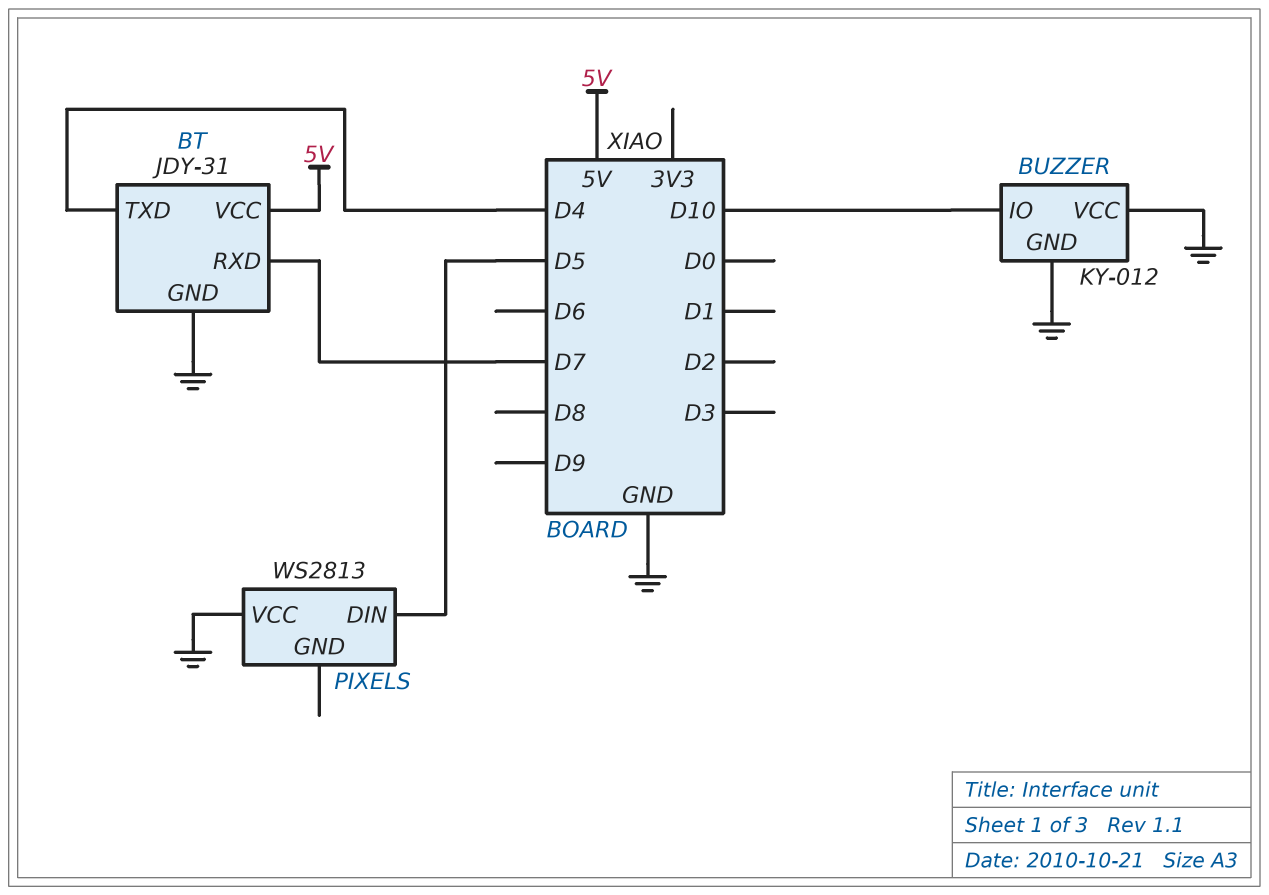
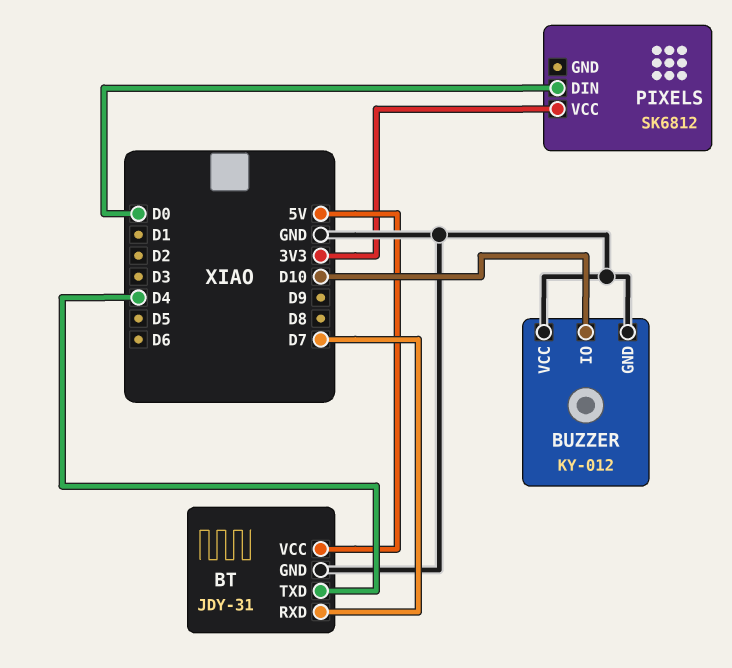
PIXELS: WS2813 -> SK6812
PIXELS pin DIN: D5 -> D0
PIXELS pin VCC: GND -> 3V3

